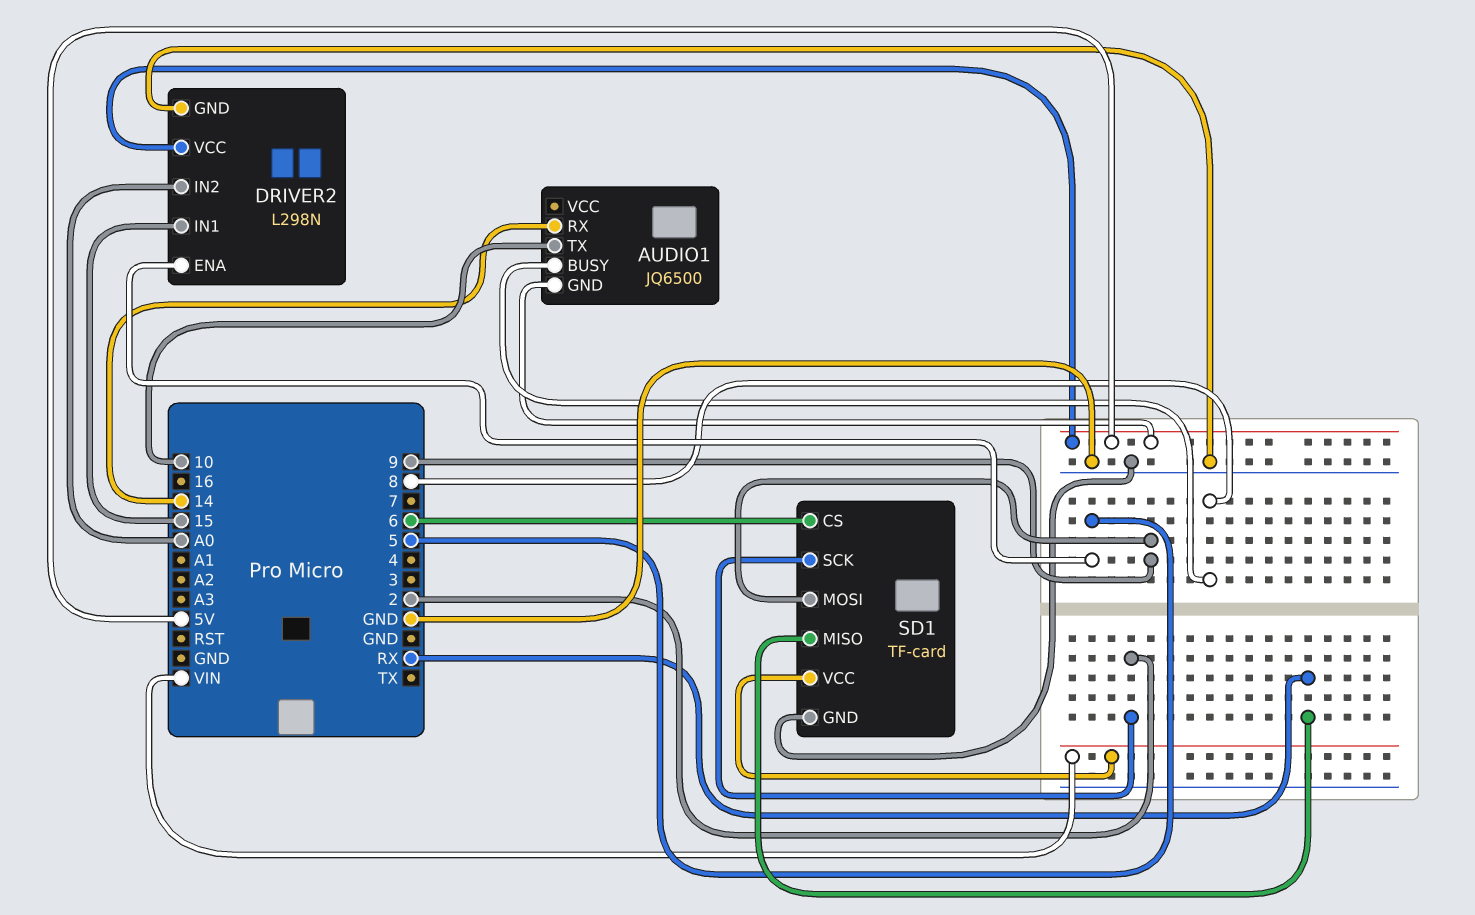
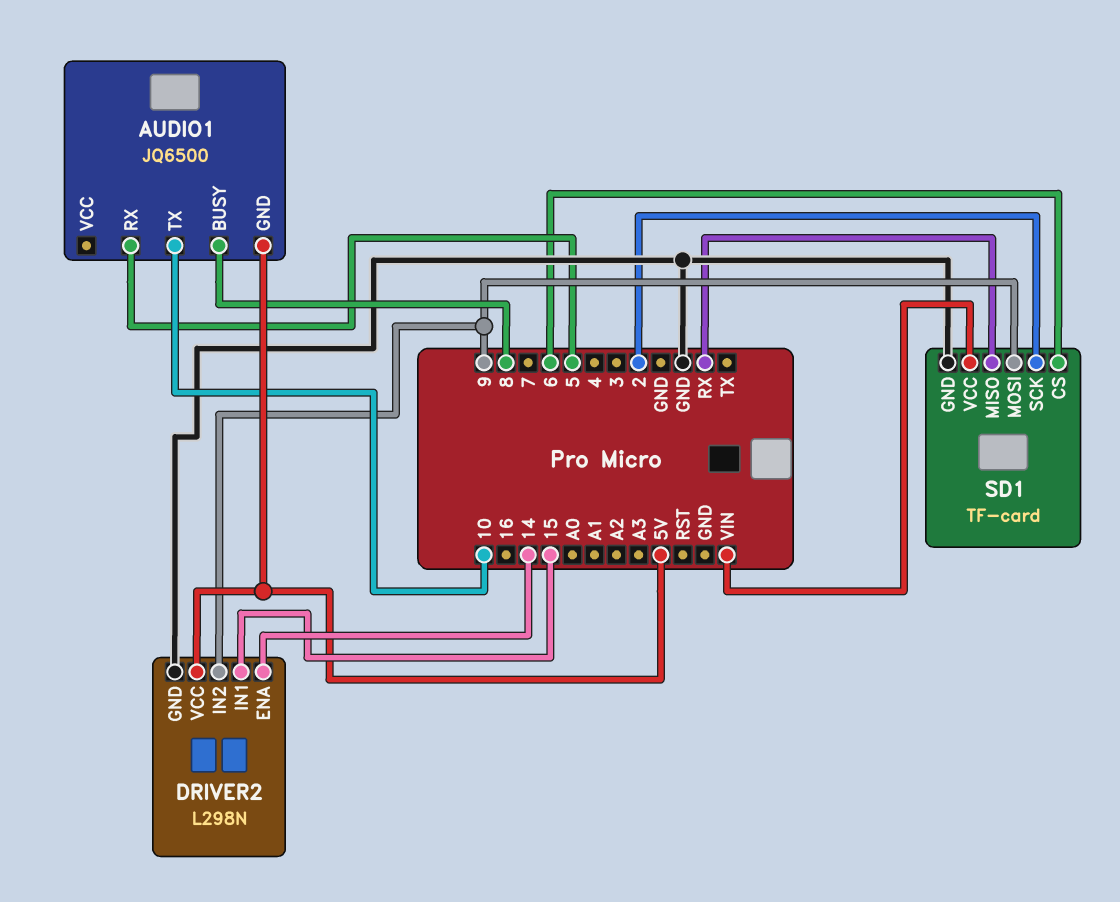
AUDIO1 pin RX: 14 -> 5
DRIVER2 pin ENA: 5 -> 14
DRIVER2 pin IN2: A0 -> 9

